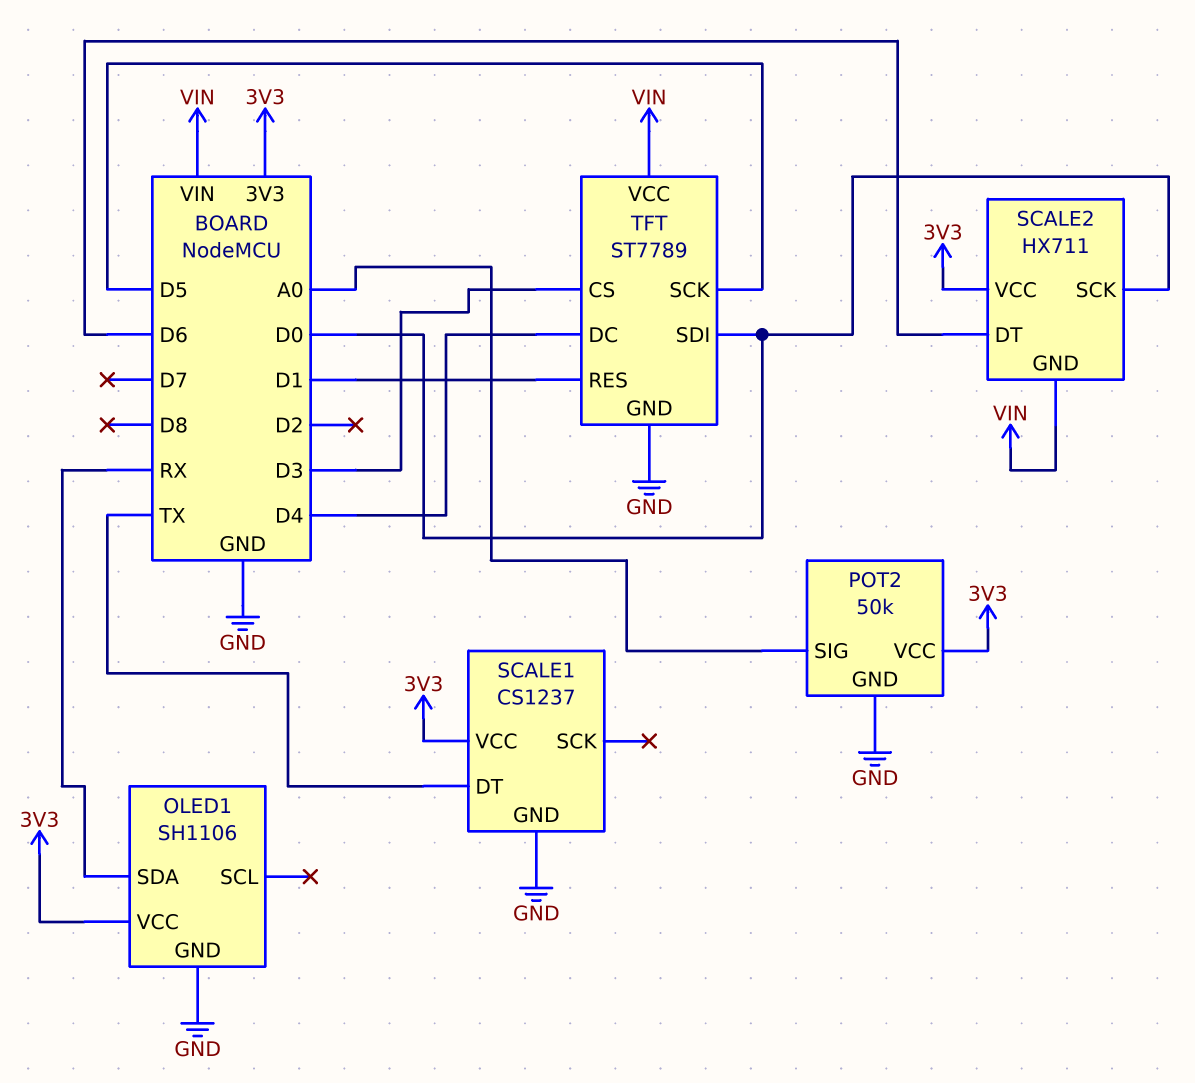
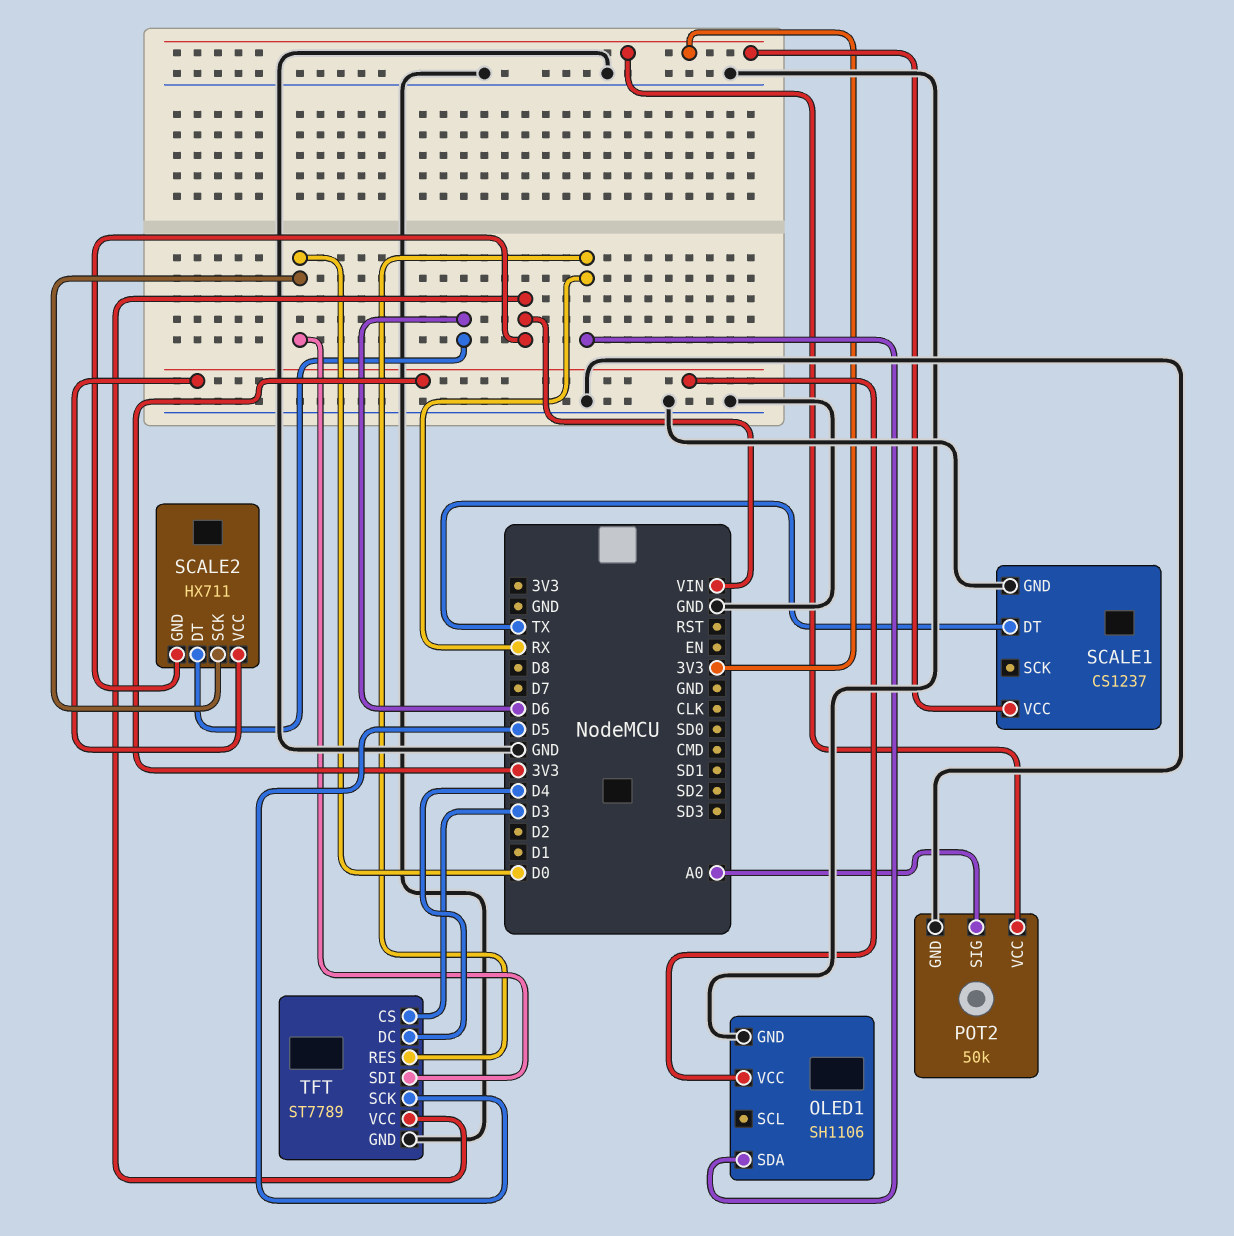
TFT pin RES: D1 -> RX

